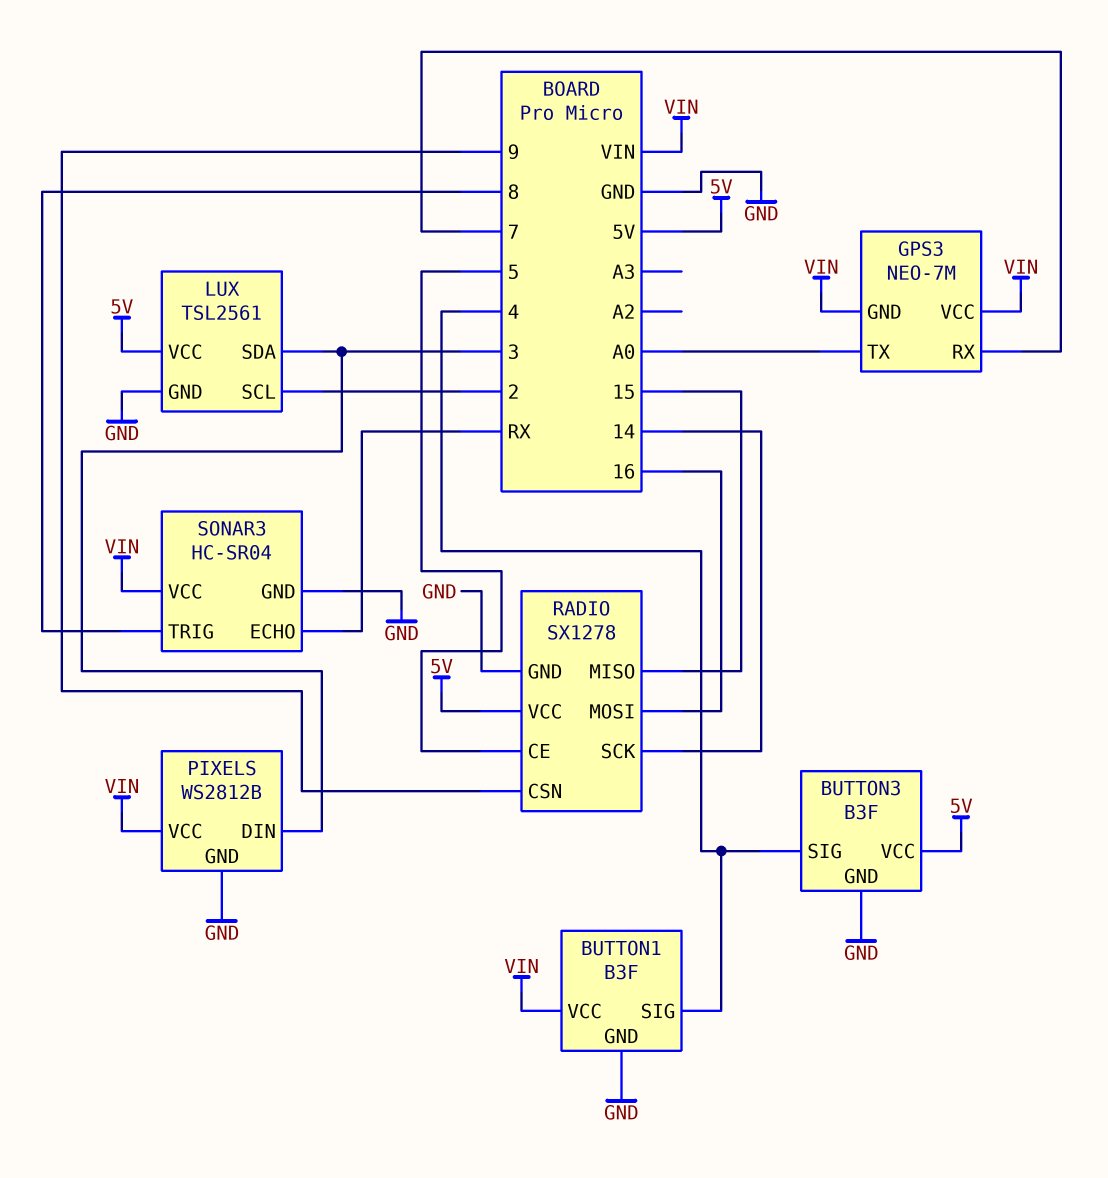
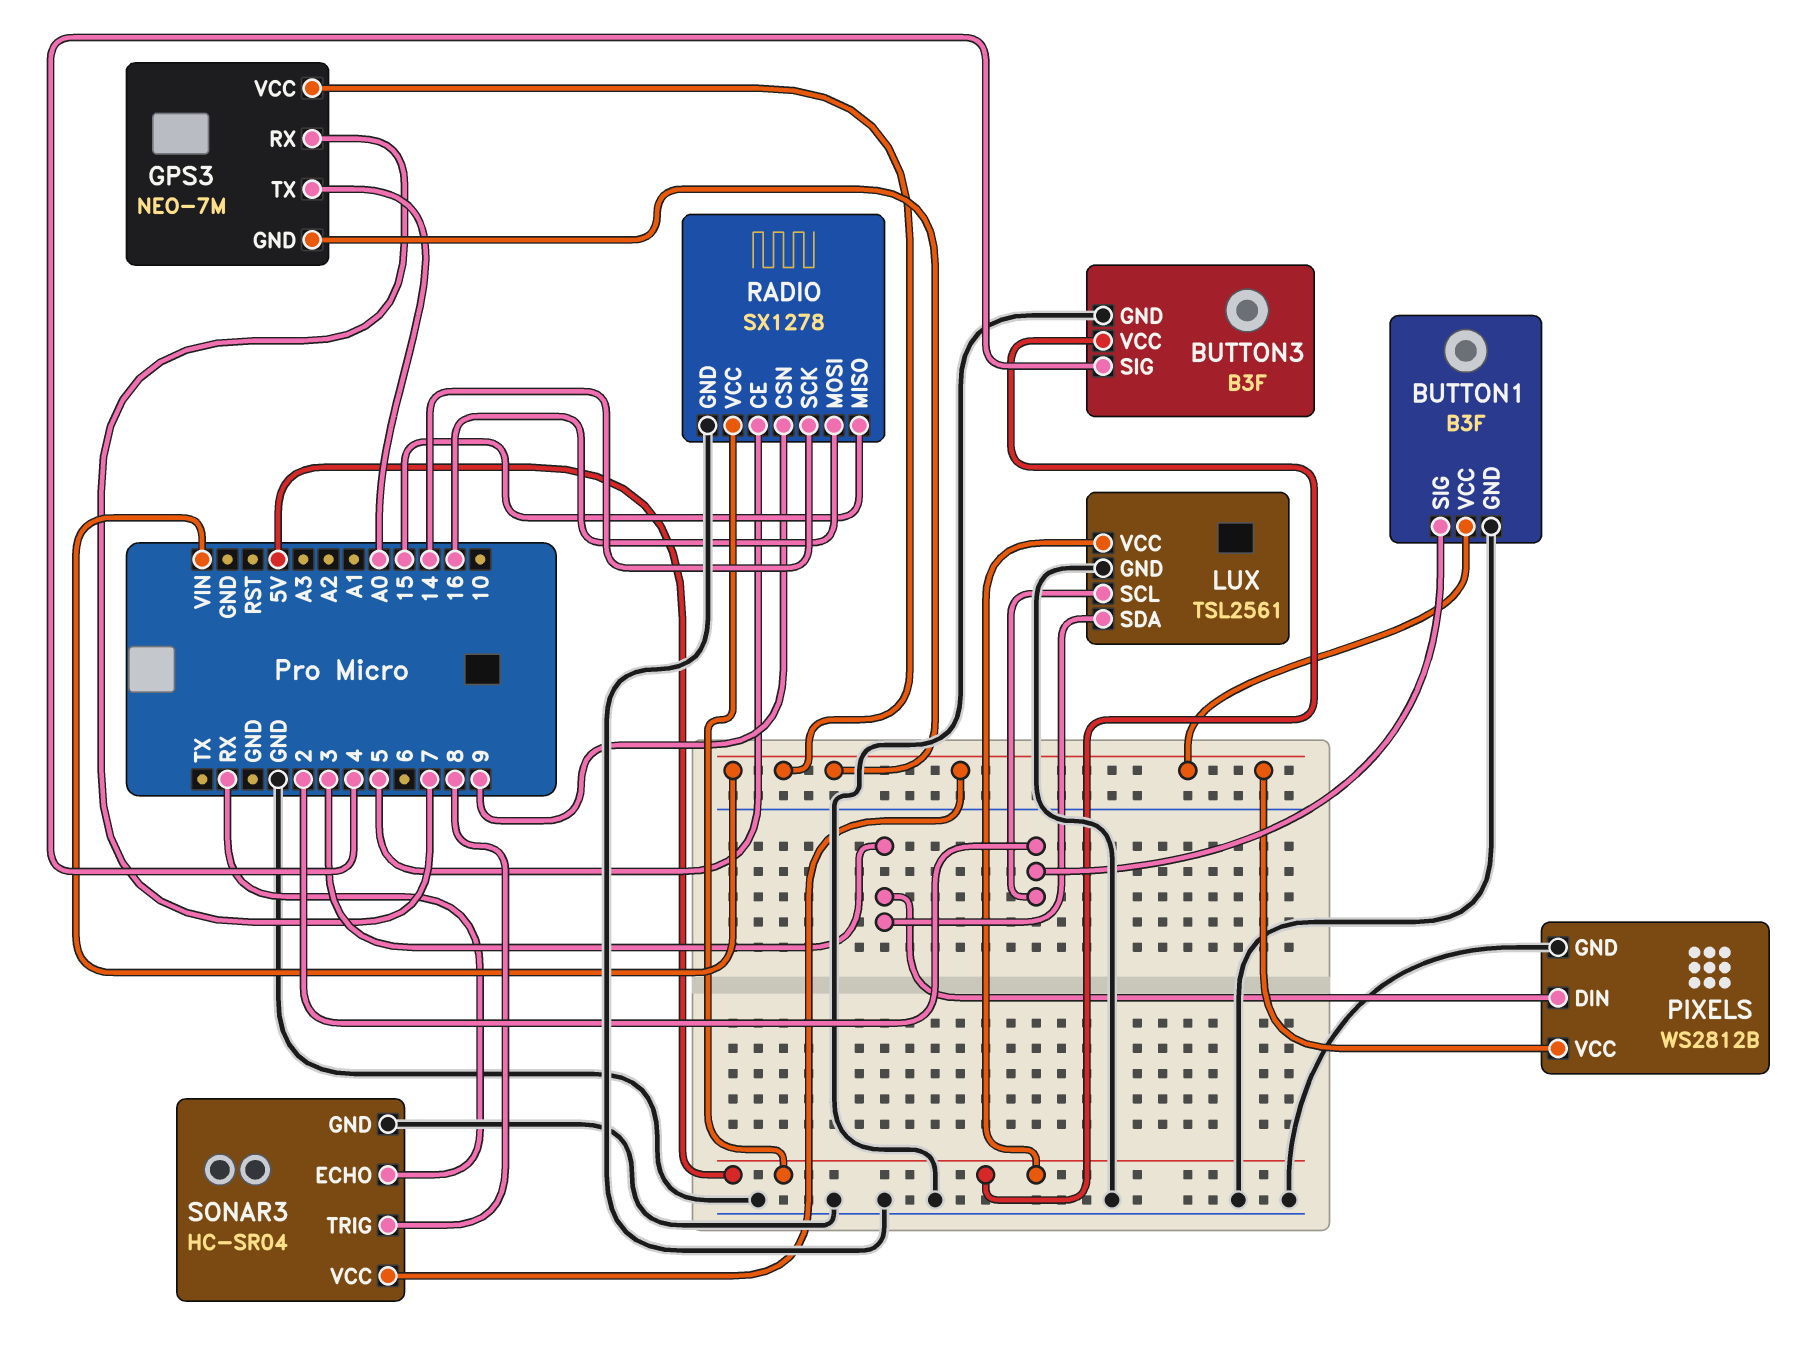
BUTTON1 pin SIG: 4 -> 2

